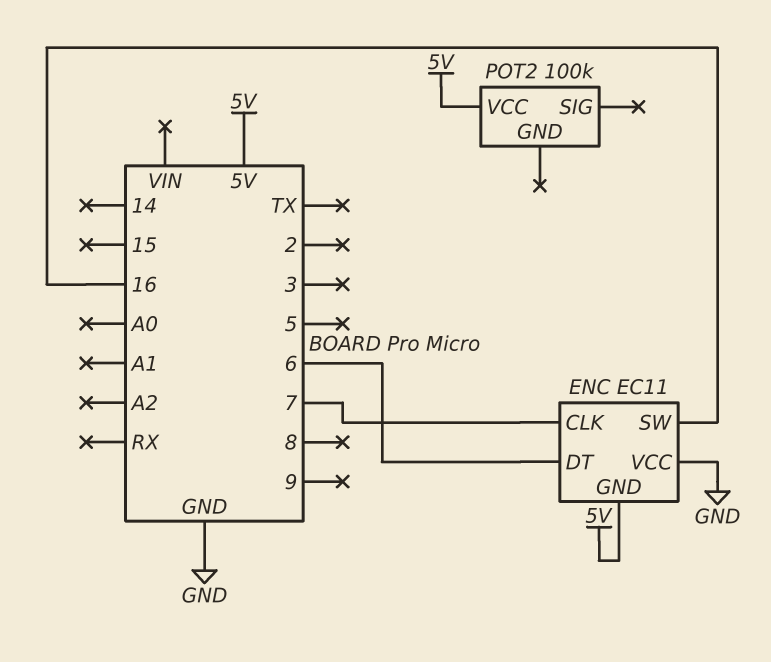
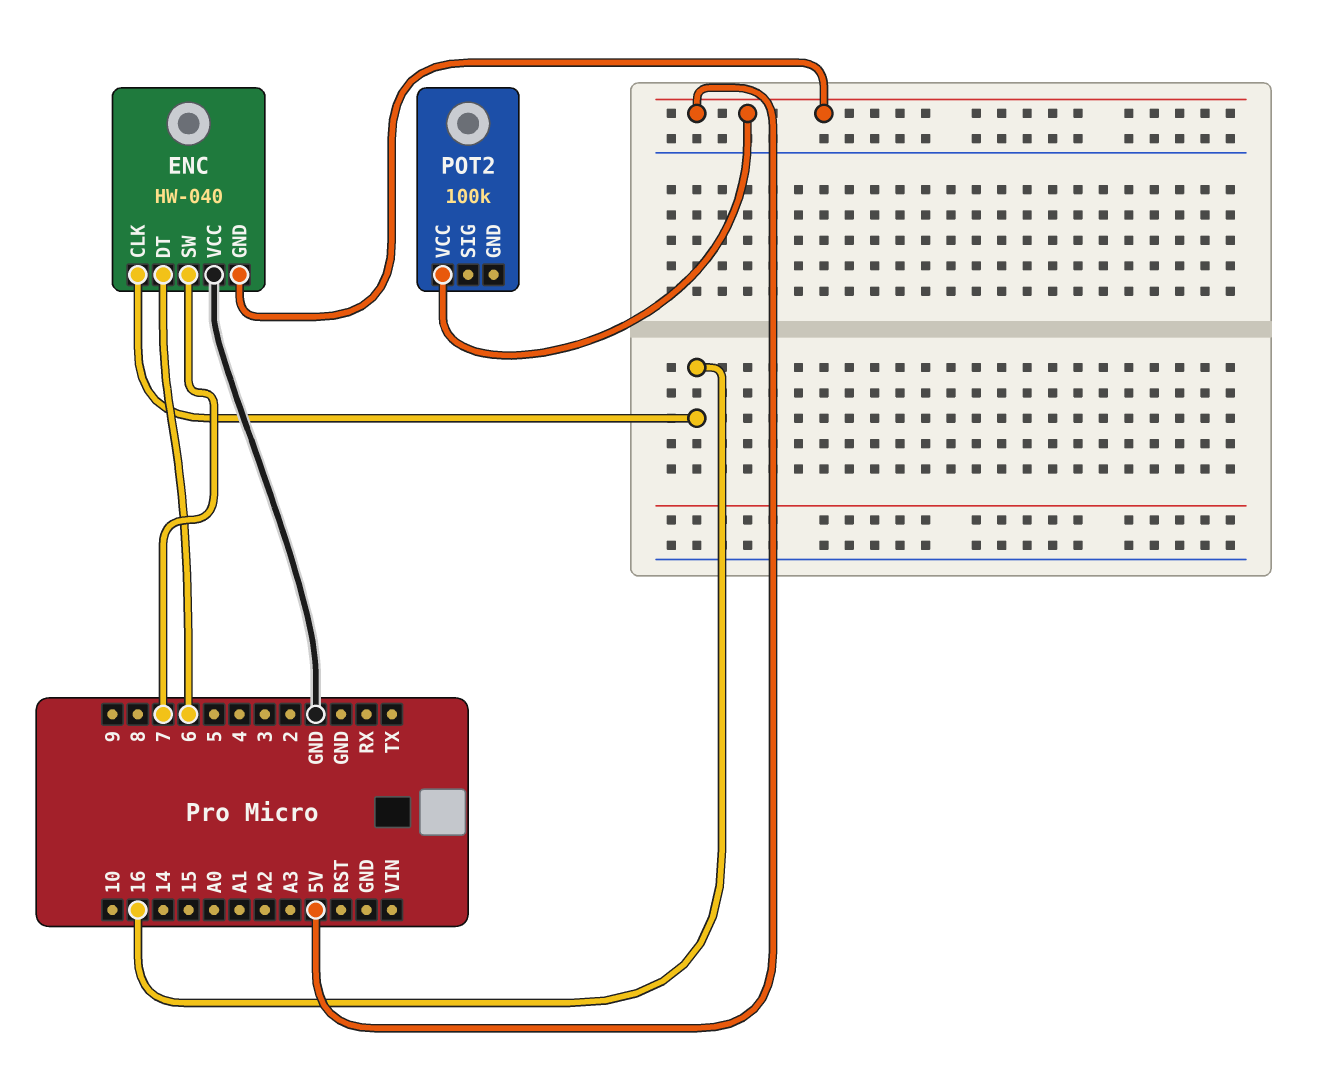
ENC: EC11 -> HW-040
ENC pin CLK: 7 -> 16
ENC pin SW: 16 -> 7

